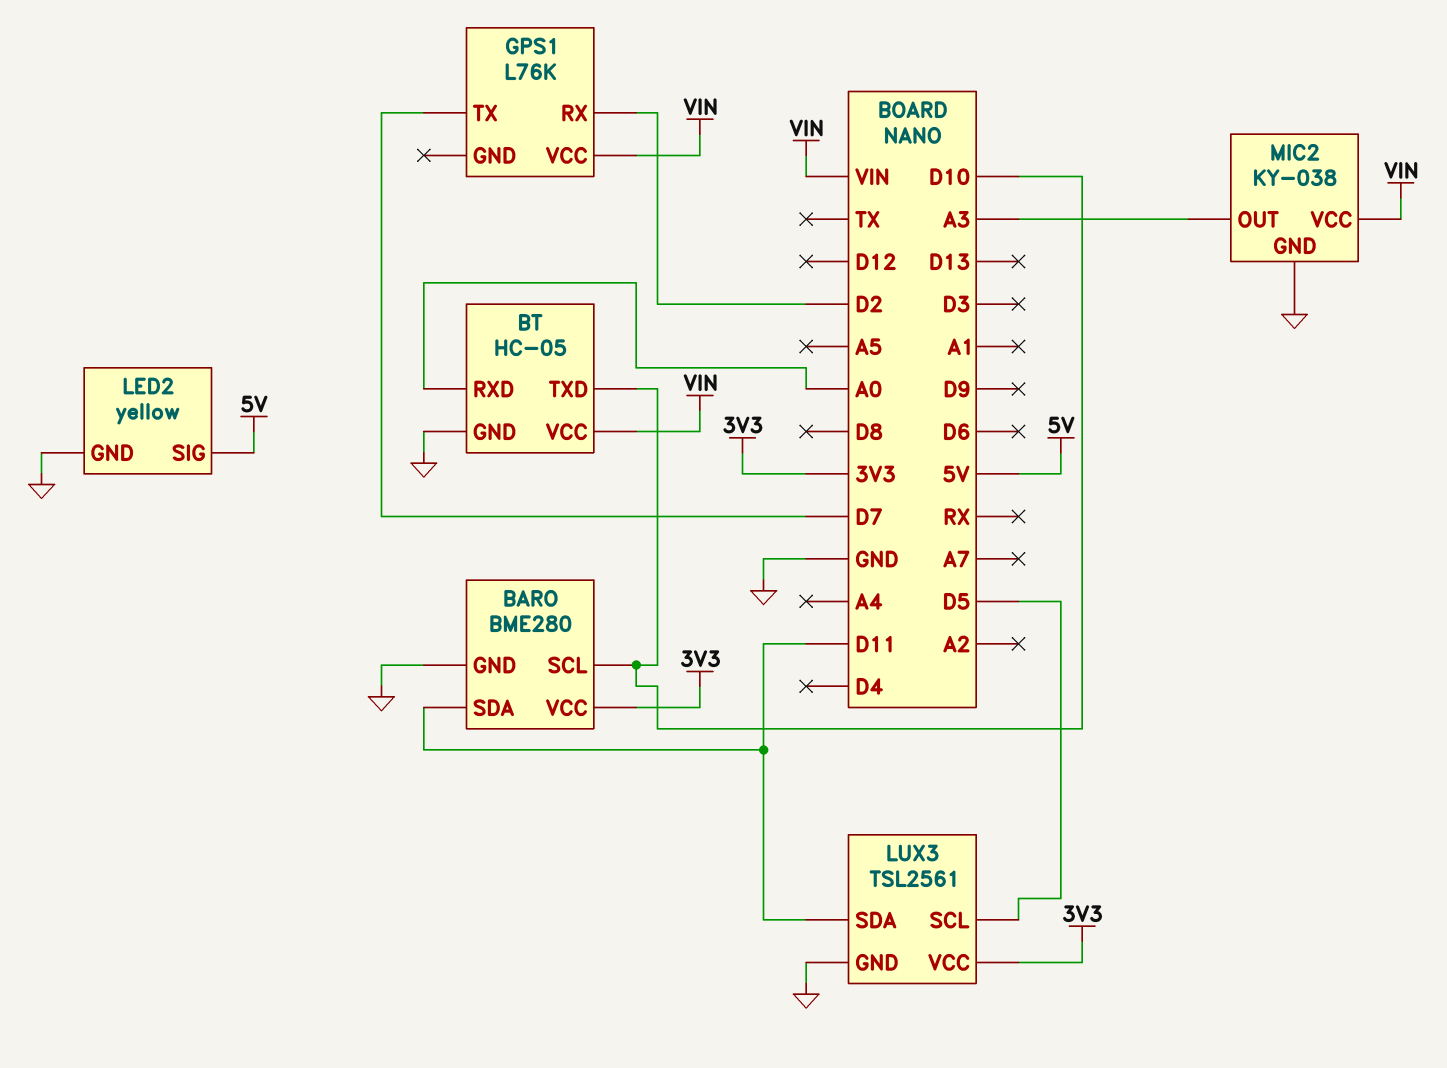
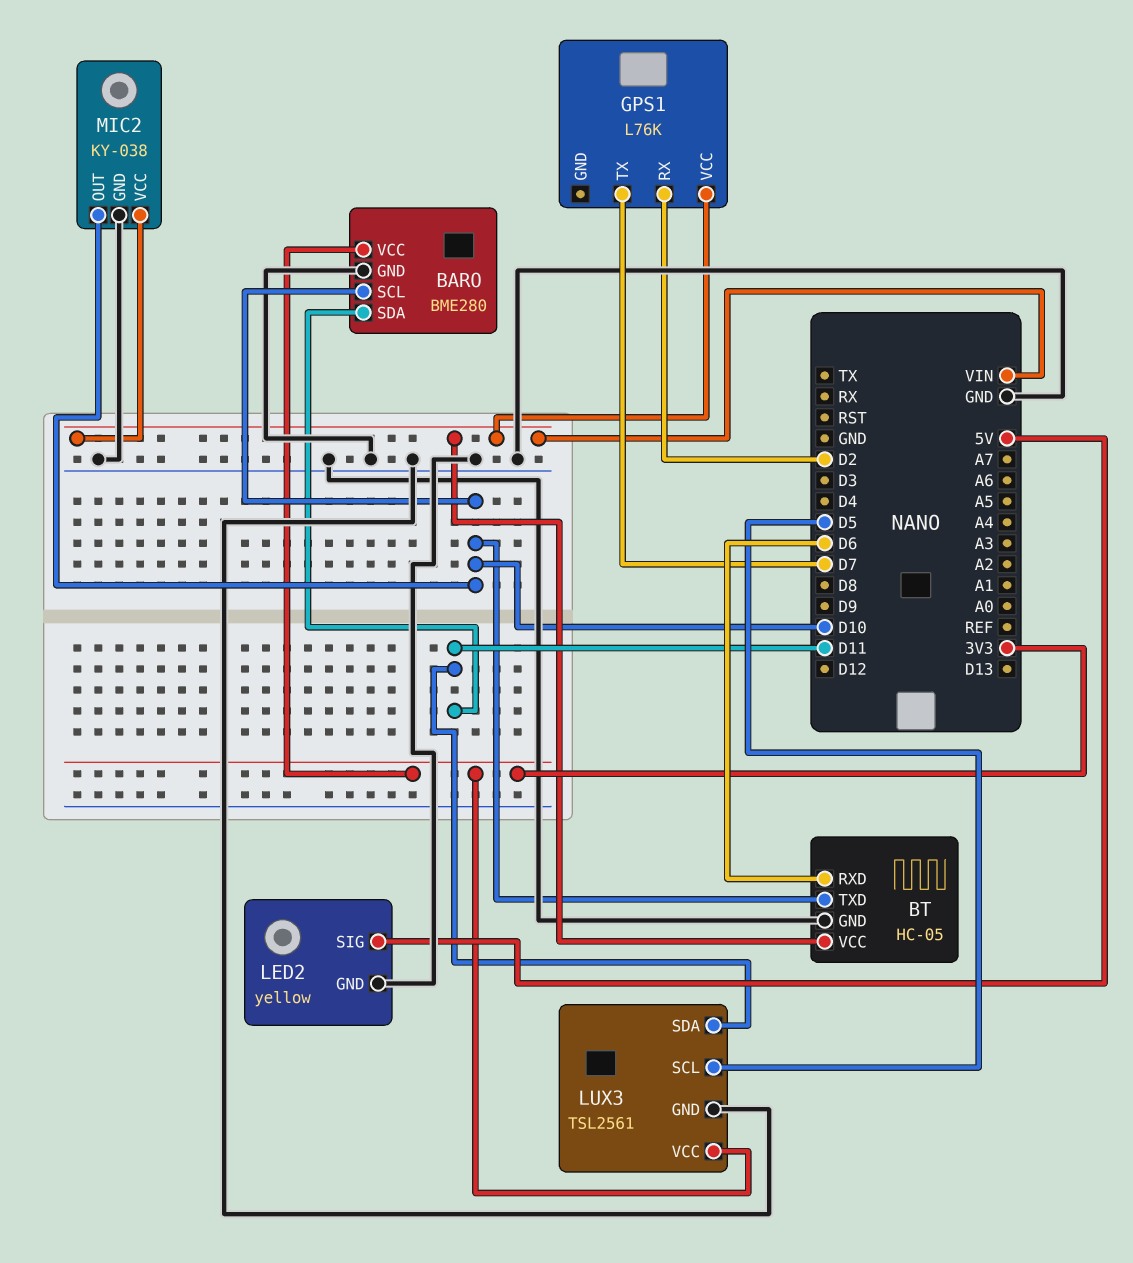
BT pin RXD: A0 -> D6
MIC2 pin OUT: A3 -> D10

